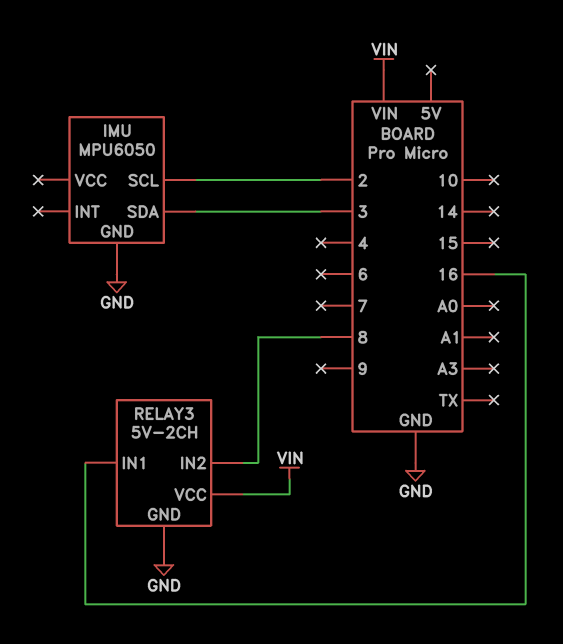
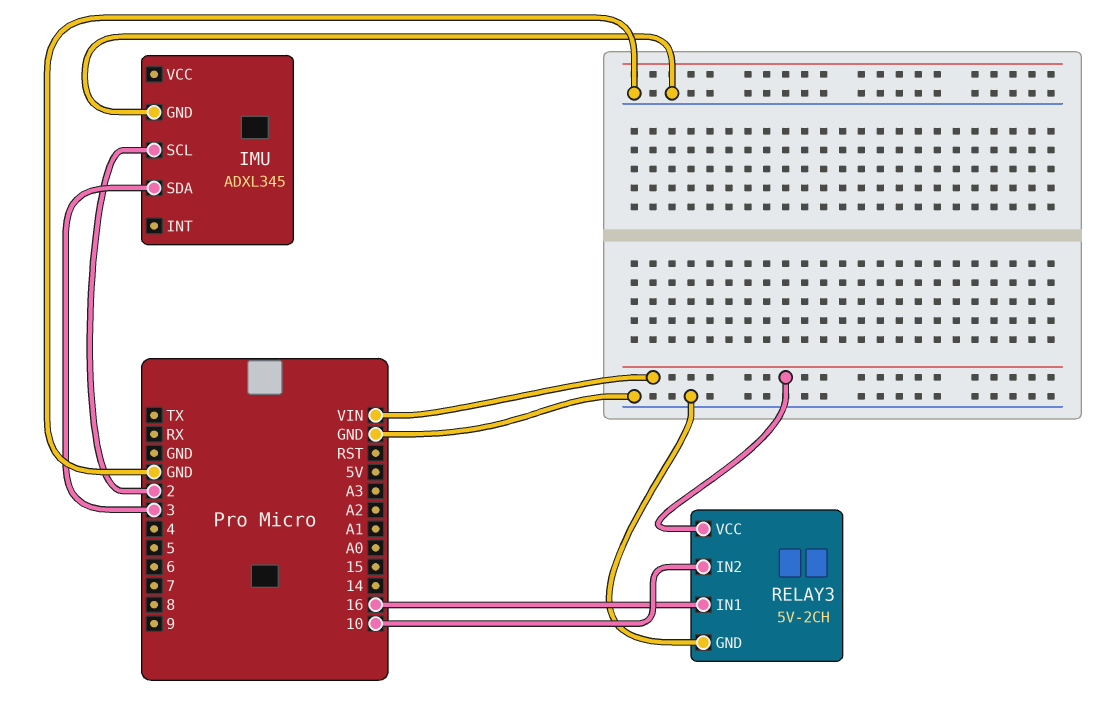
IMU: MPU6050 -> ADXL345
RELAY3 pin IN2: 8 -> 10

